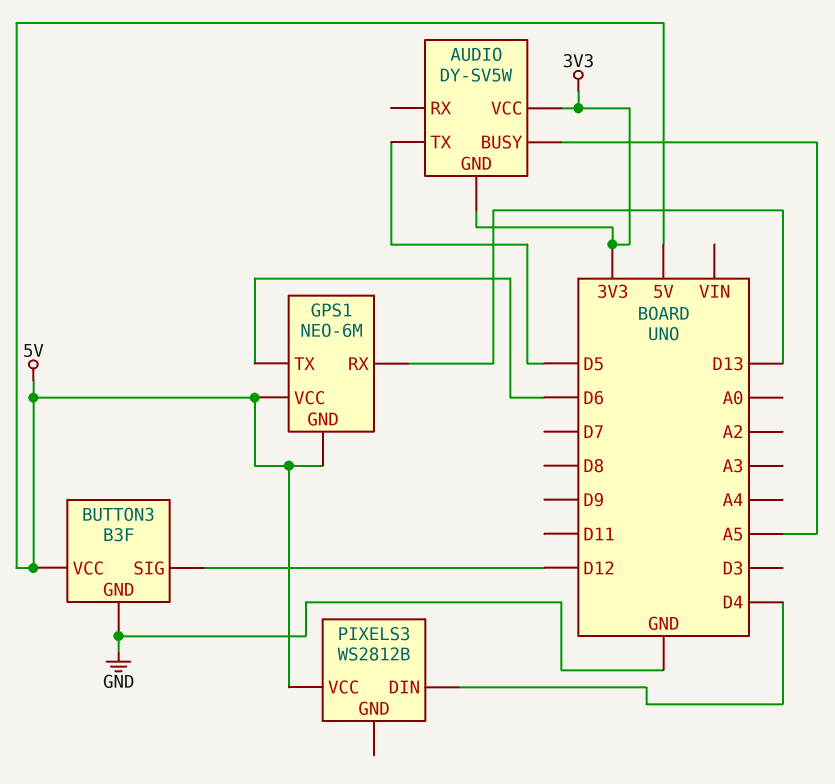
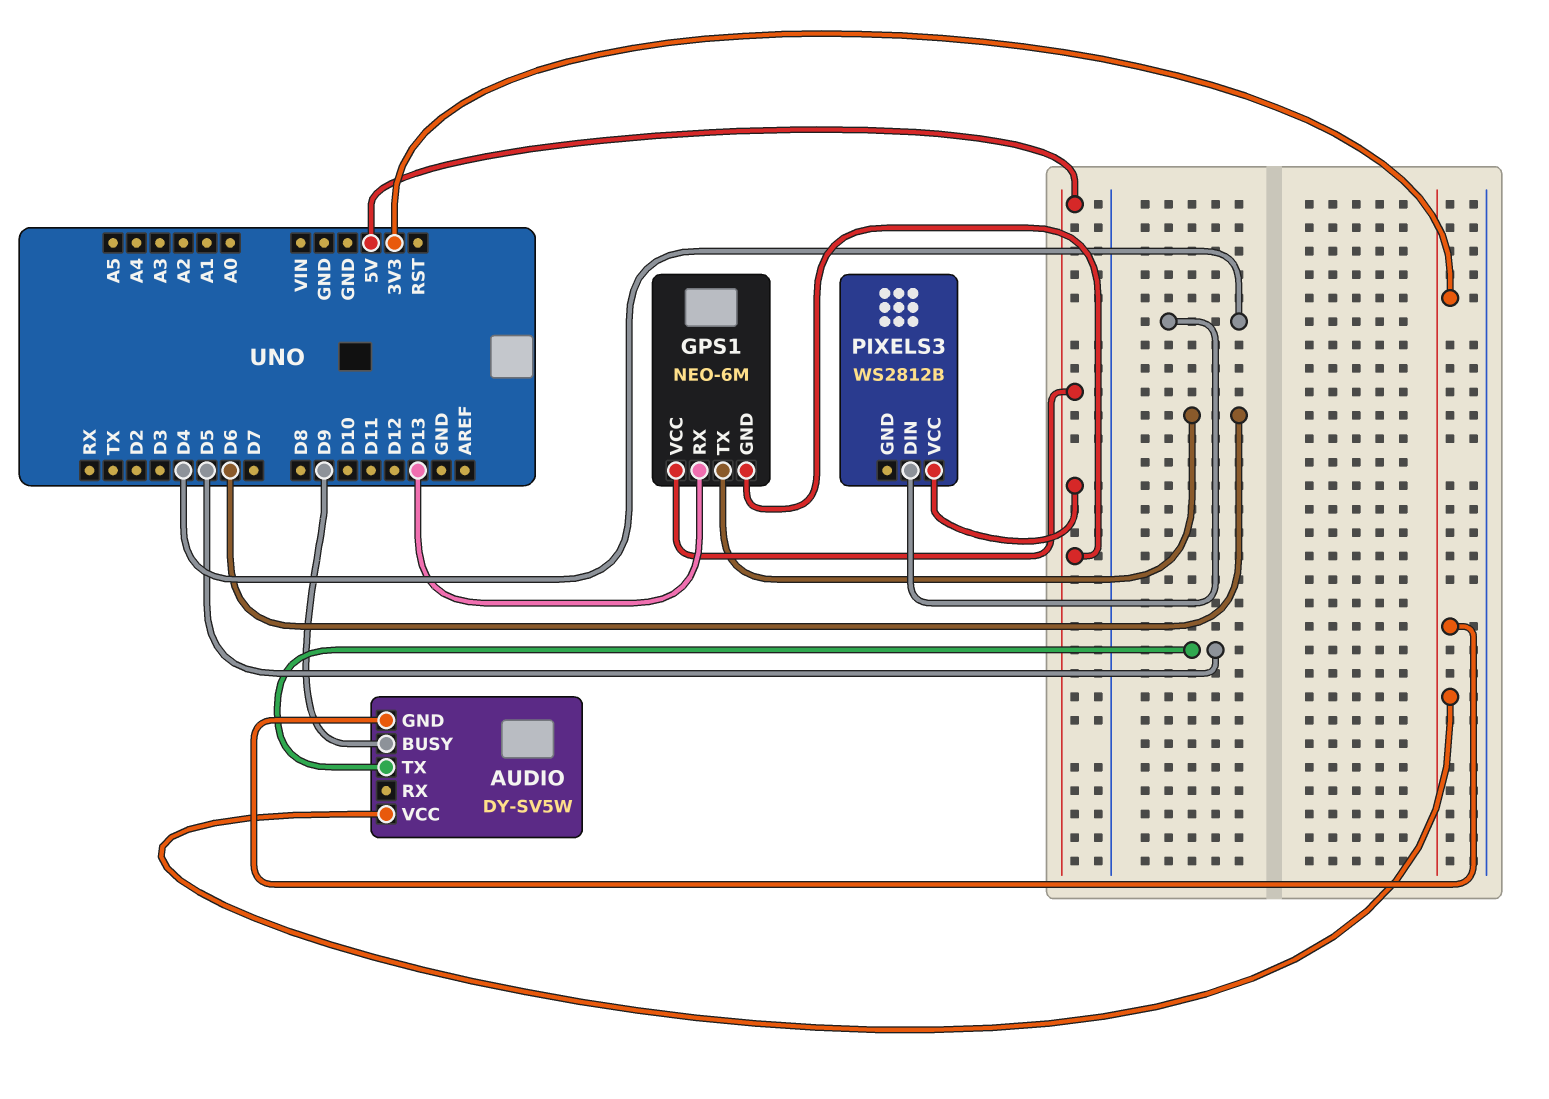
AUDIO pin BUSY: A5 -> D9
BUTTON3: B3F -> none
BUTTON3 pin GND: GND -> none
BUTTON3 pin SIG: D12 -> none
BUTTON3 pin VCC: 5V -> none

